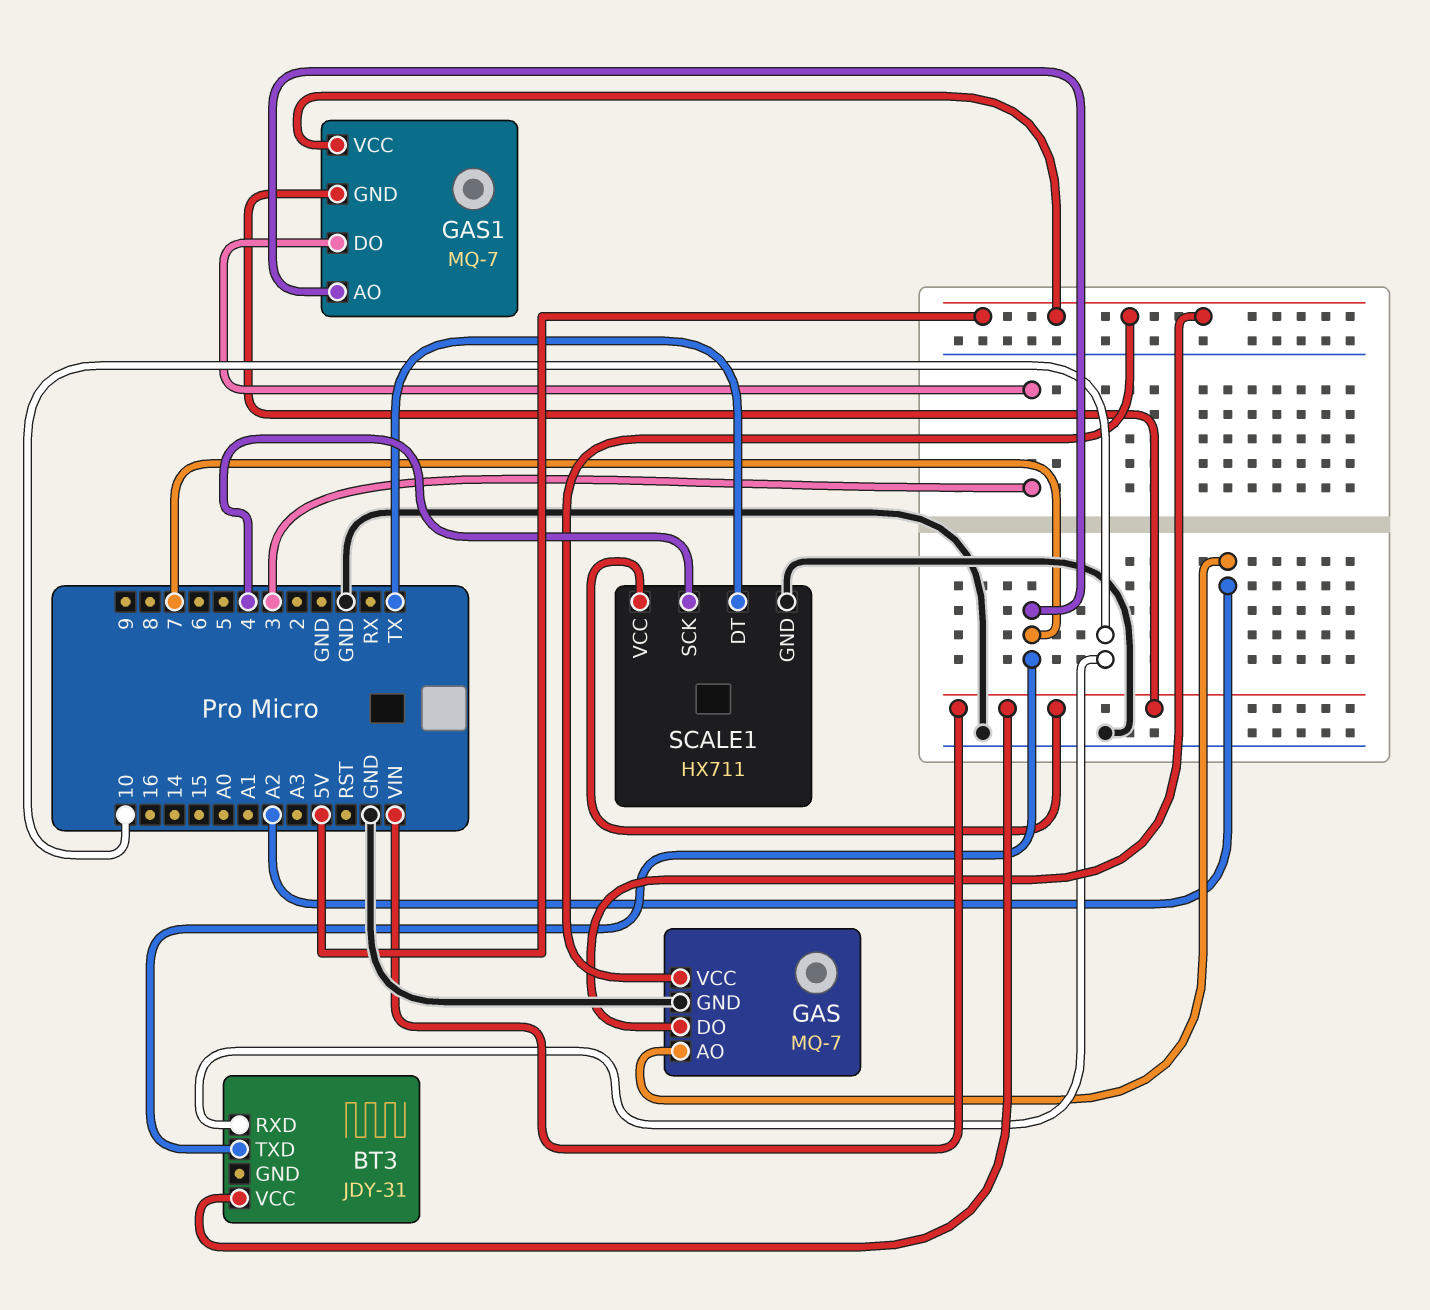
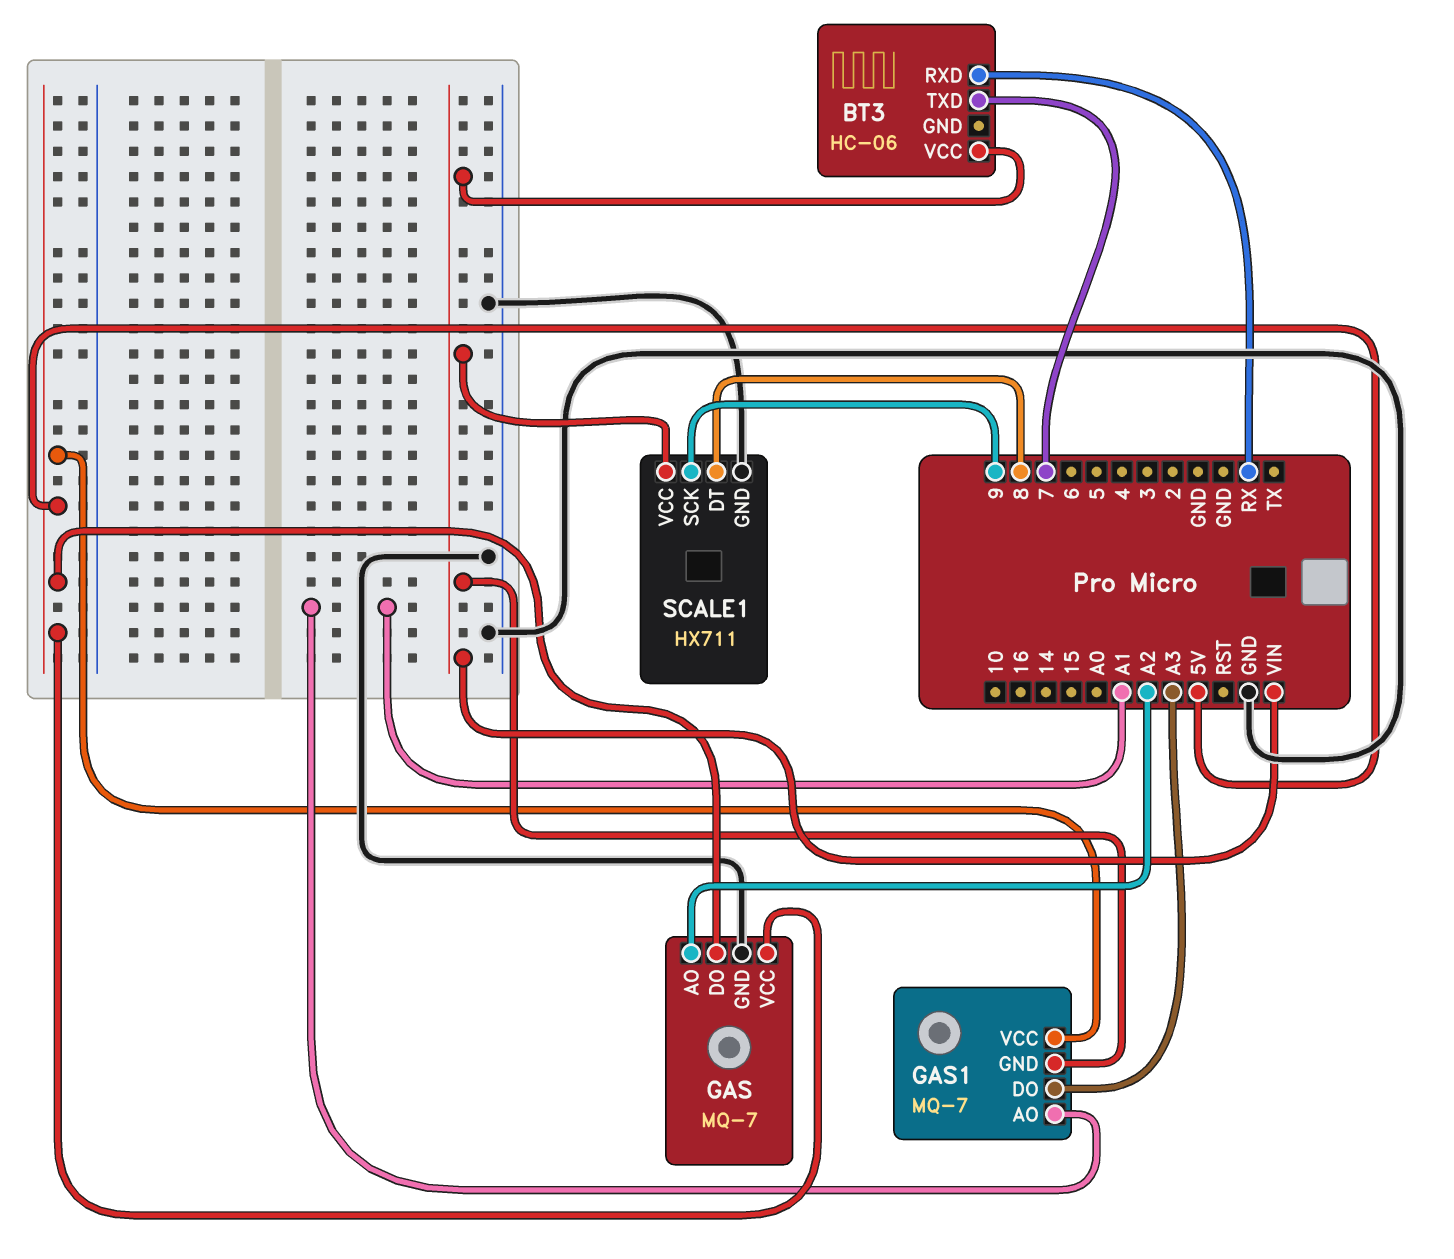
BT3: JDY-31 -> HC-06
BT3 pin RXD: 10 -> RX
GAS1 pin AO: 7 -> A1
GAS1 pin DO: 3 -> A3
SCALE1 pin DT: TX -> 8
SCALE1 pin SCK: 4 -> 9

